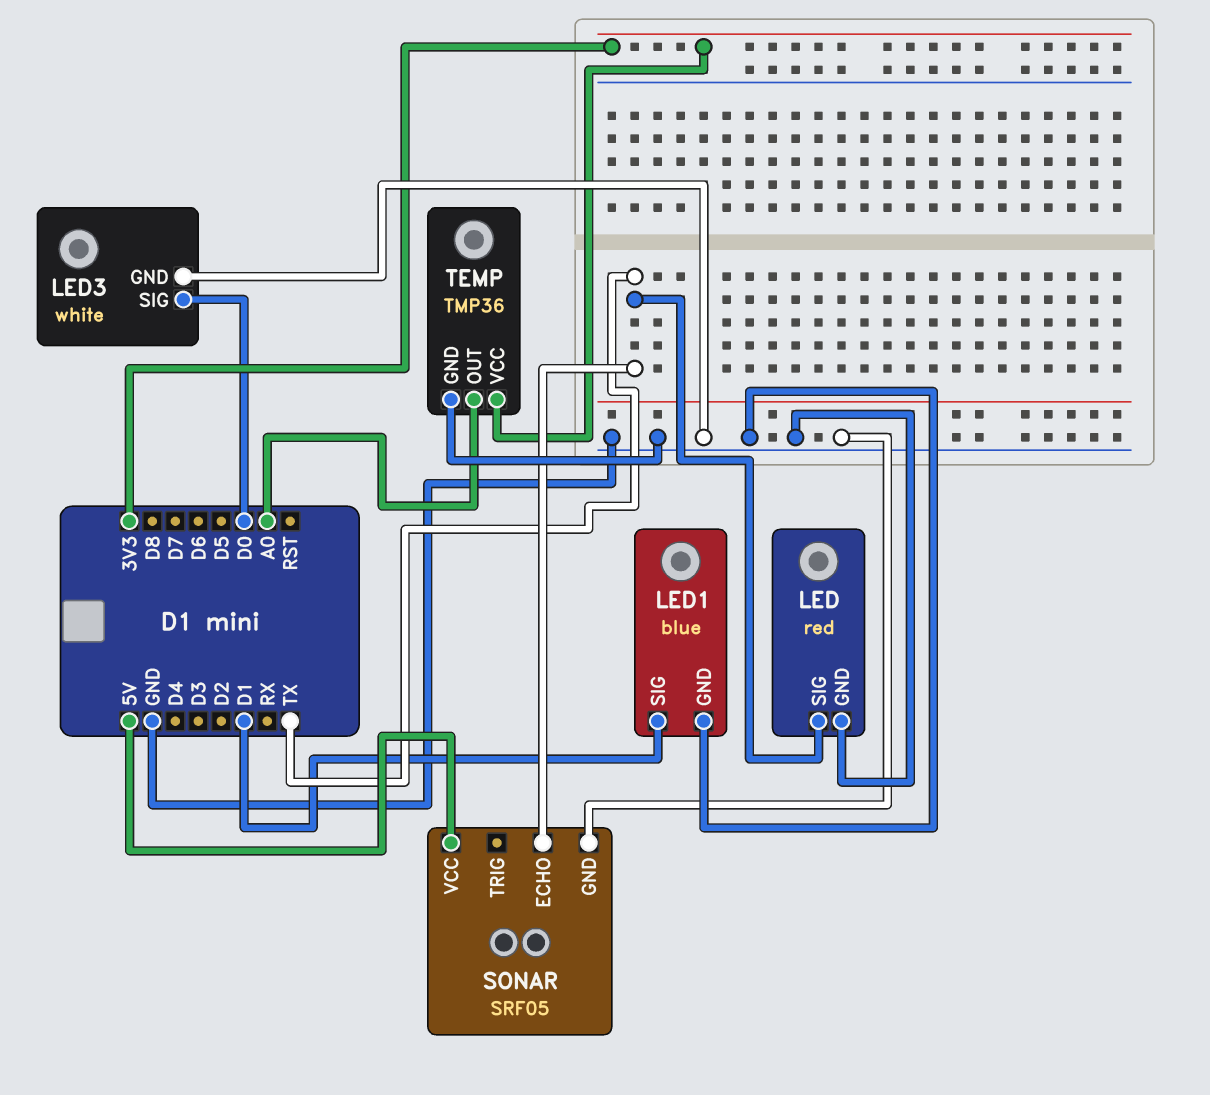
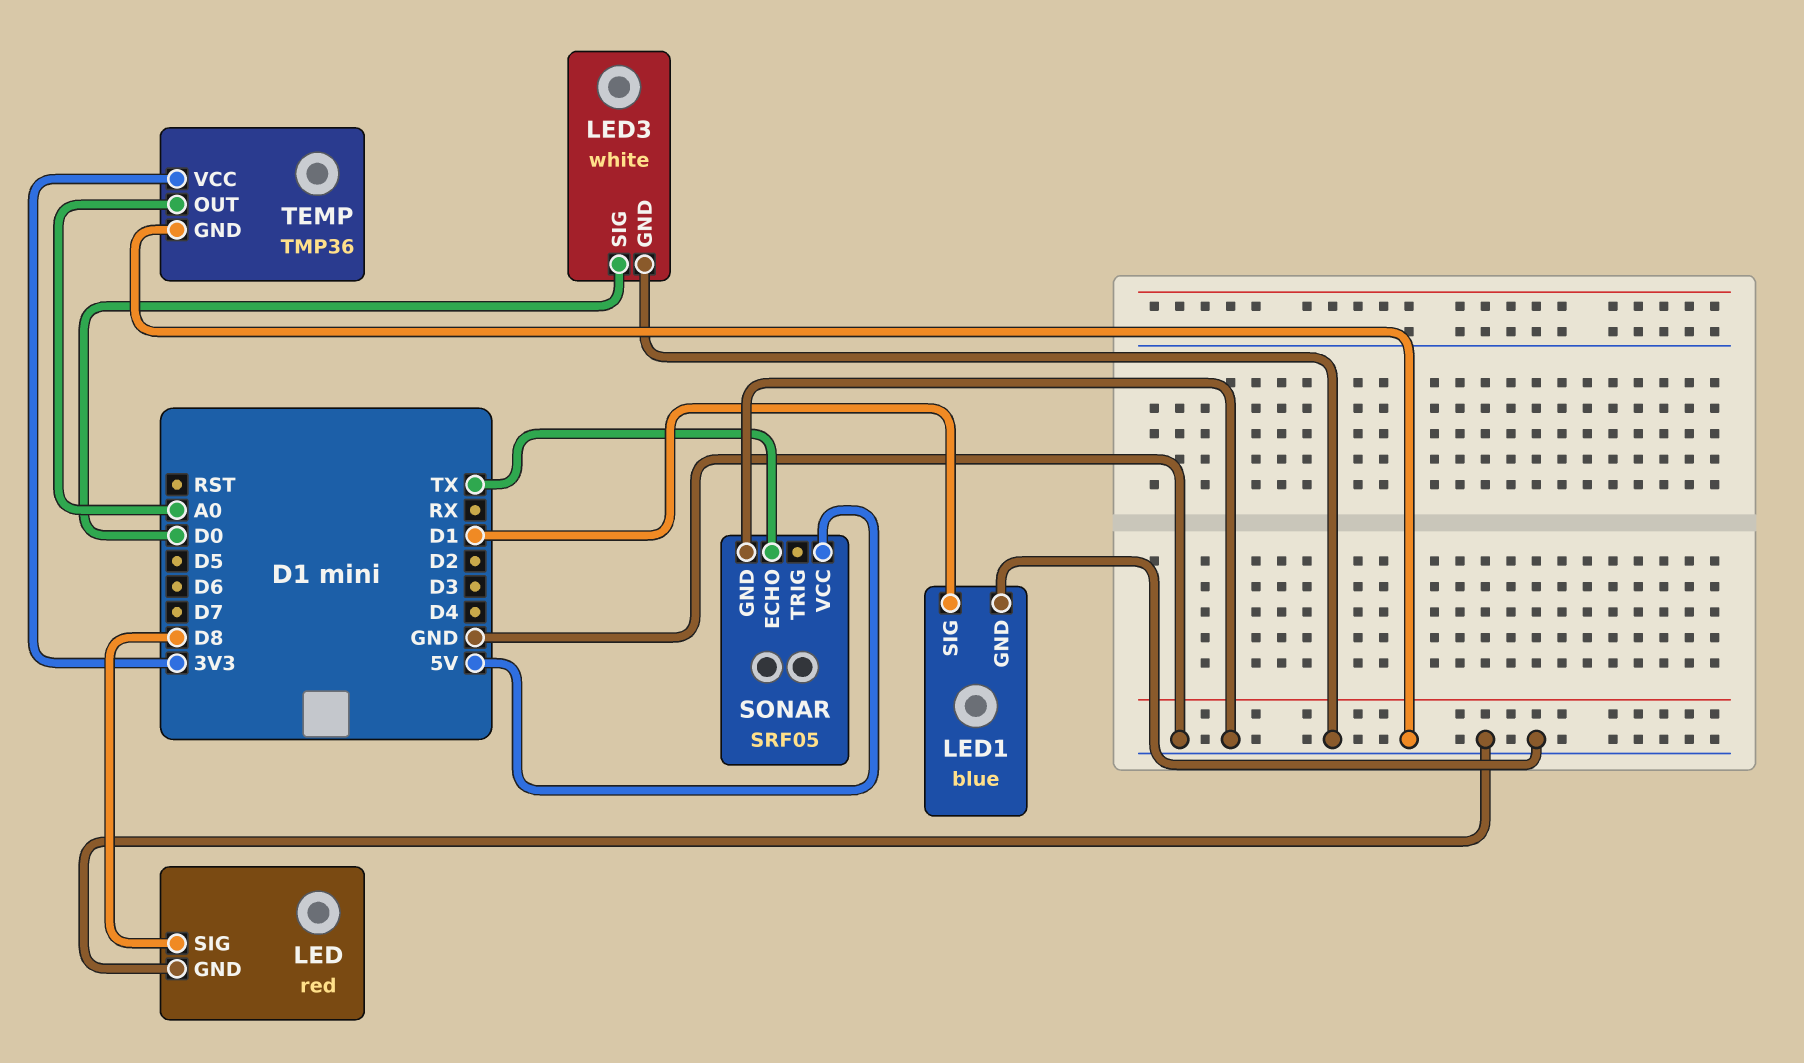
LED pin SIG: TX -> D8

